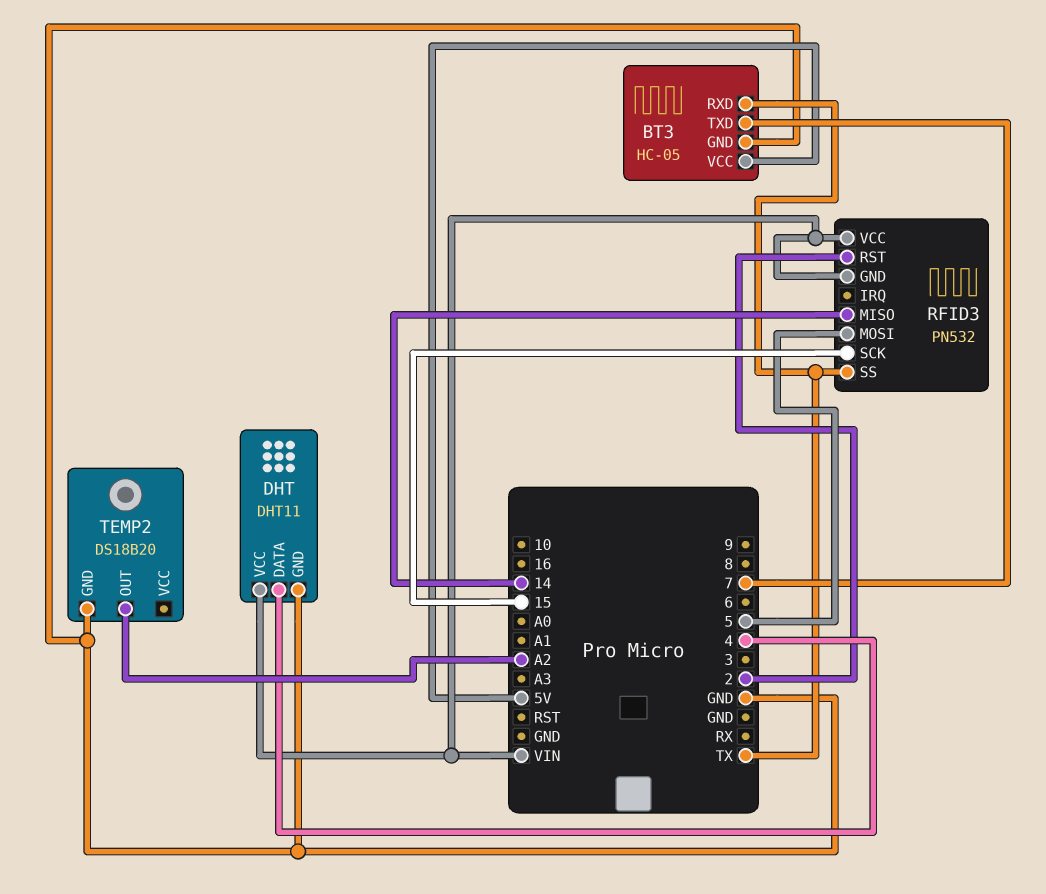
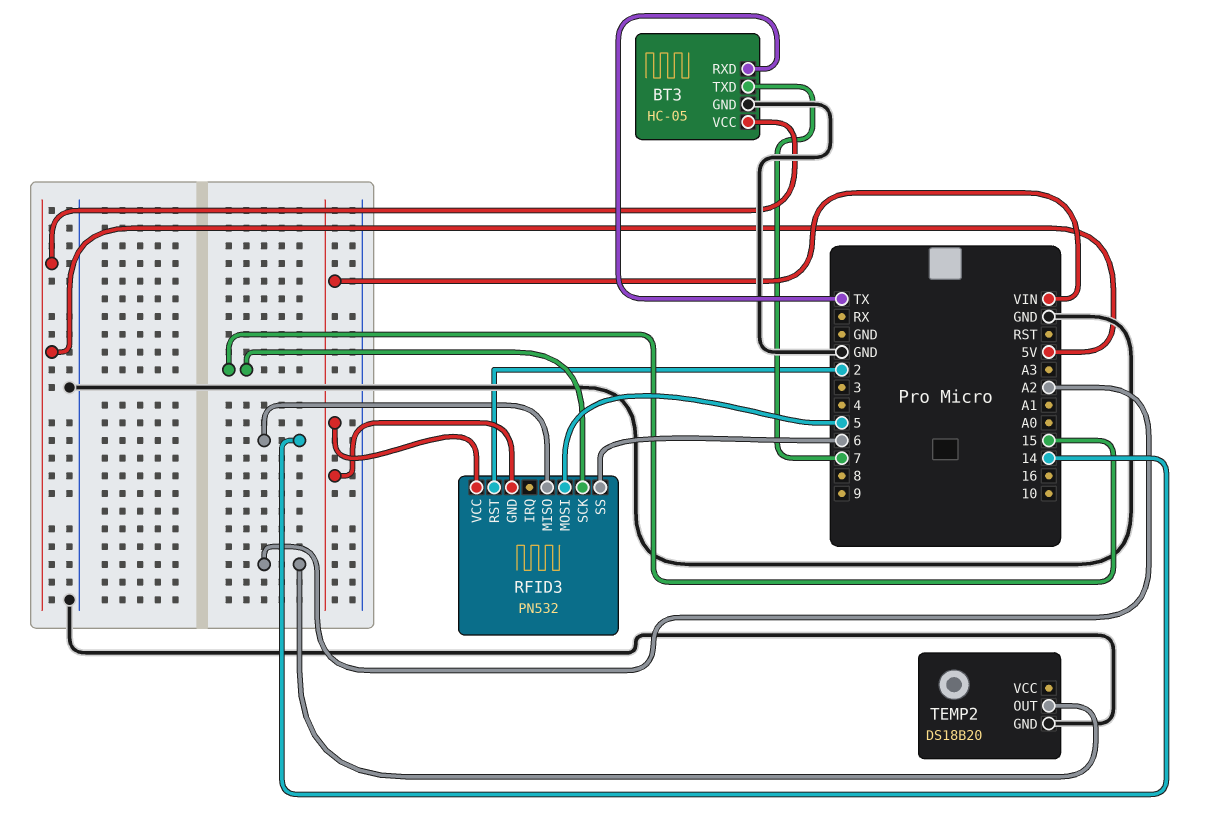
DHT: DHT11 -> none
DHT pin DATA: 4 -> none
DHT pin GND: GND -> none
DHT pin VCC: VIN -> none
RFID3 pin SS: TX -> 6

